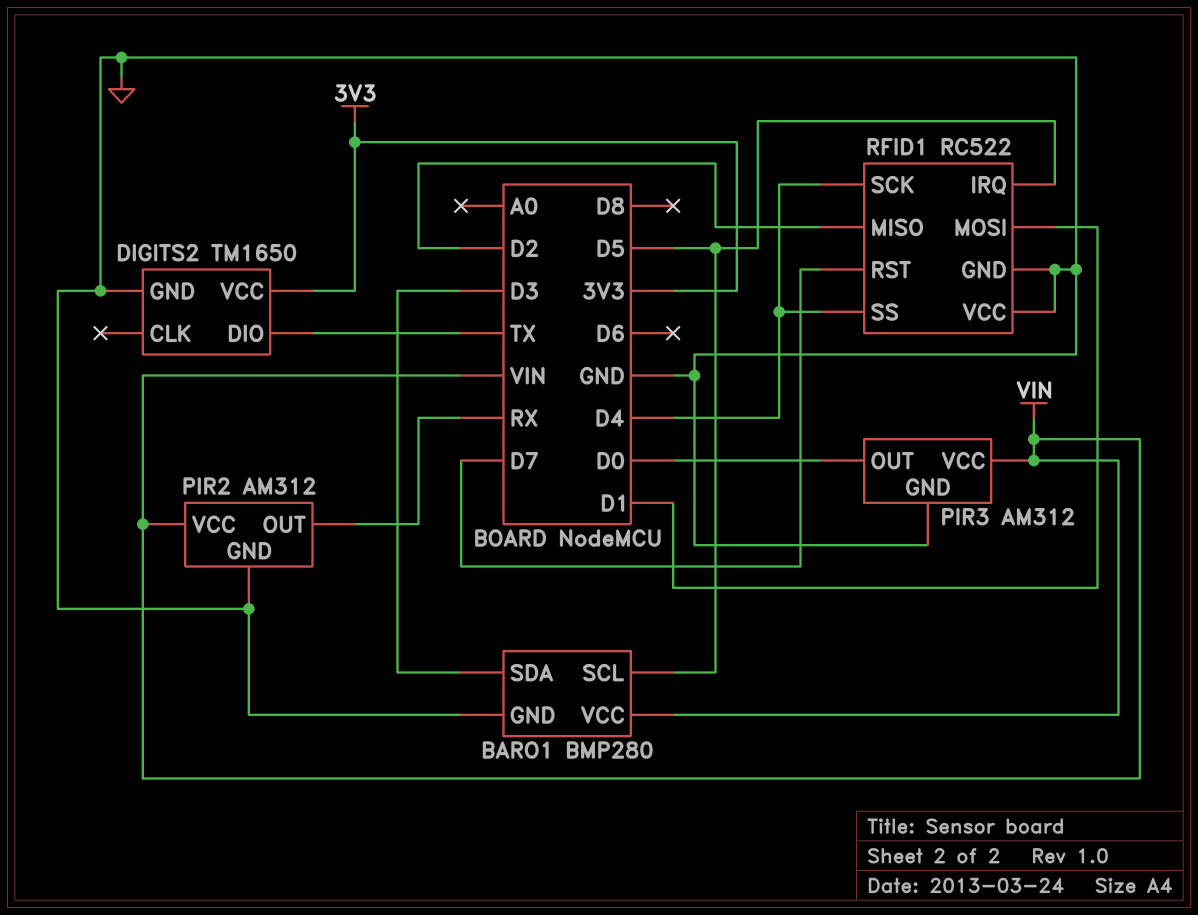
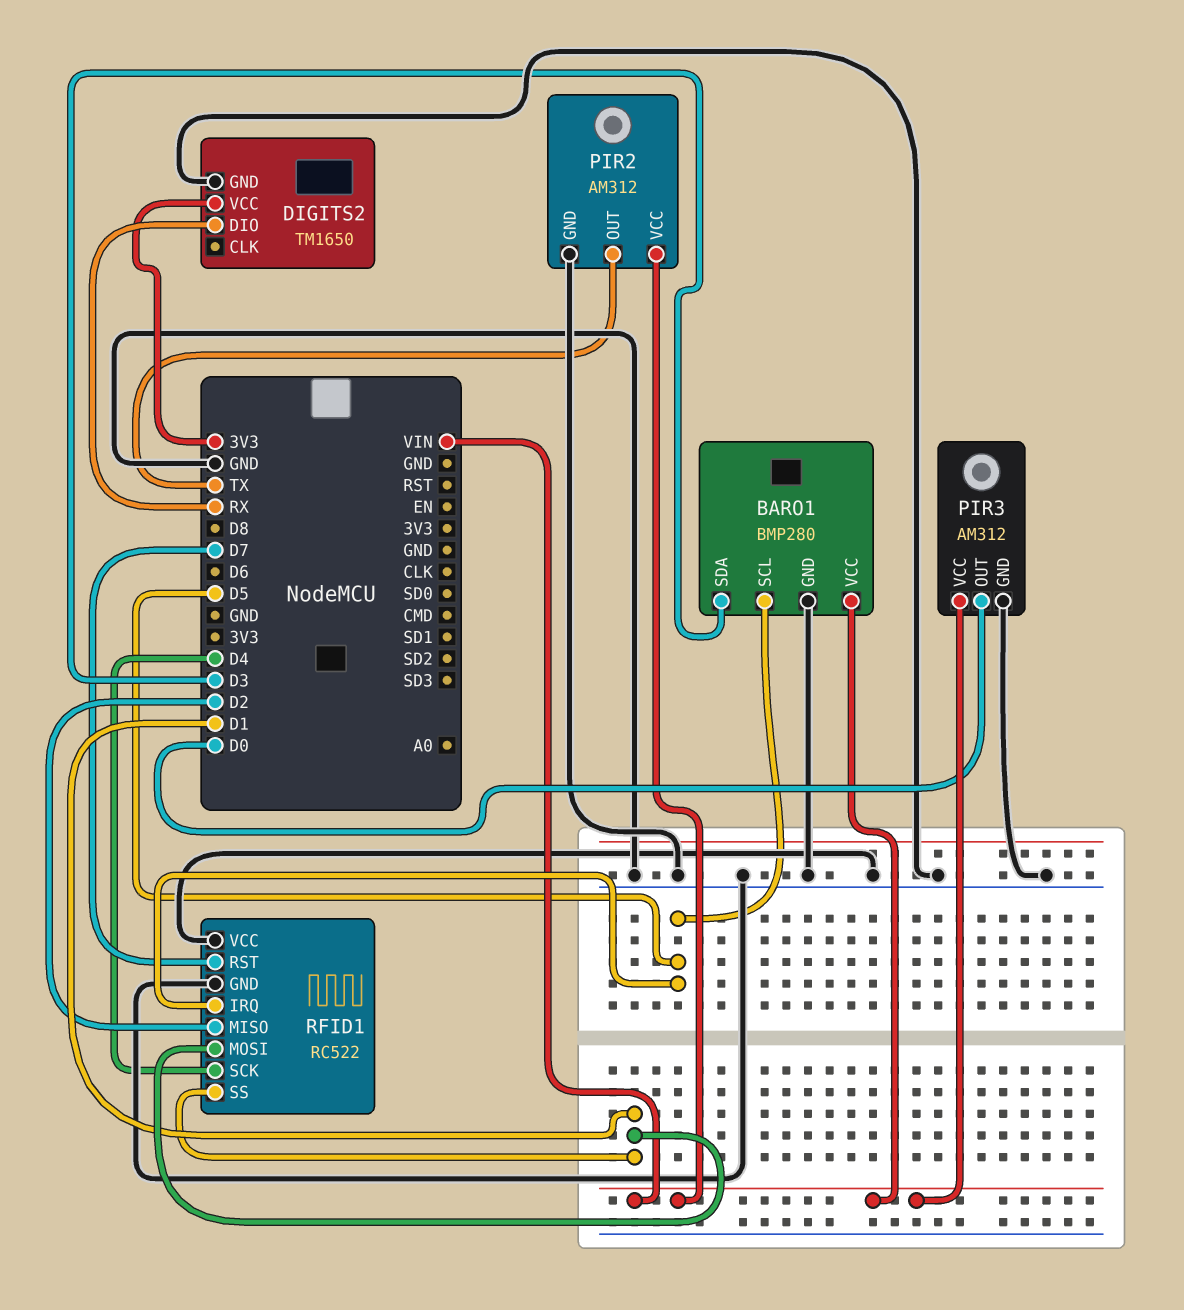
DIGITS2 pin DIO: TX -> RX
PIR2 pin OUT: RX -> TX
RFID1 pin SS: D4 -> D1

